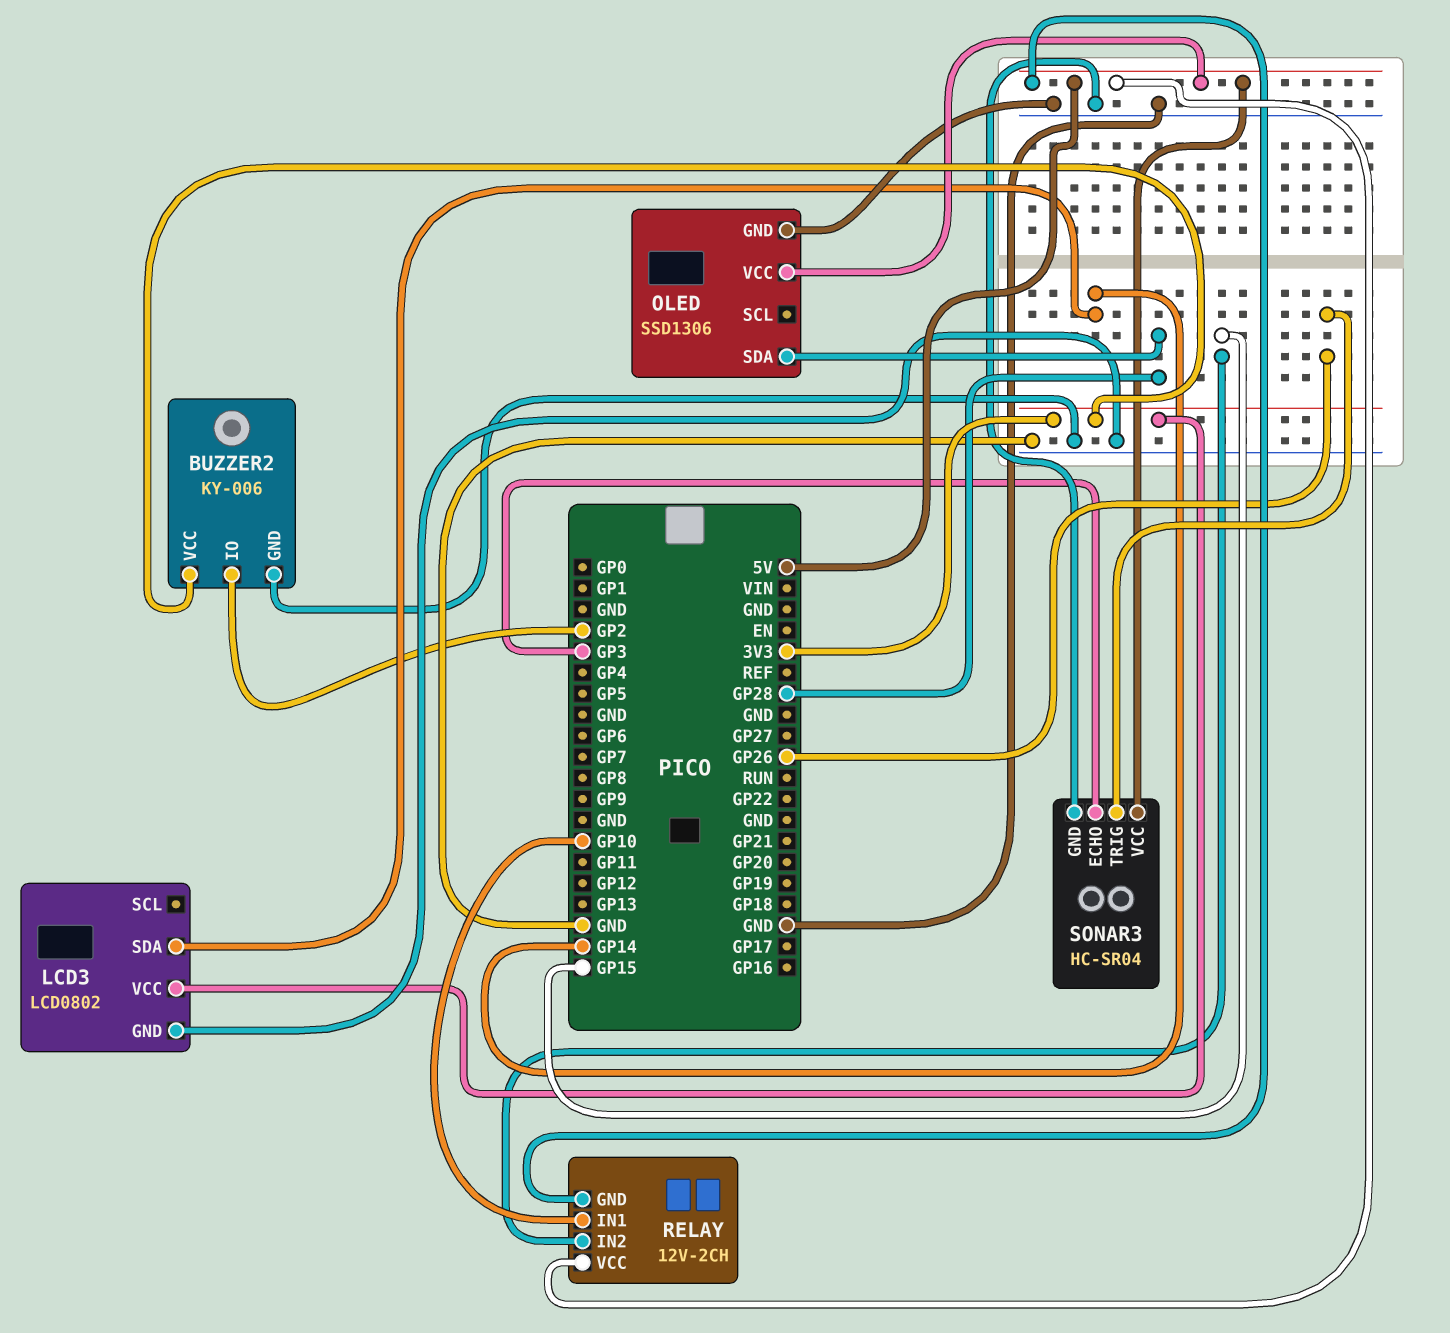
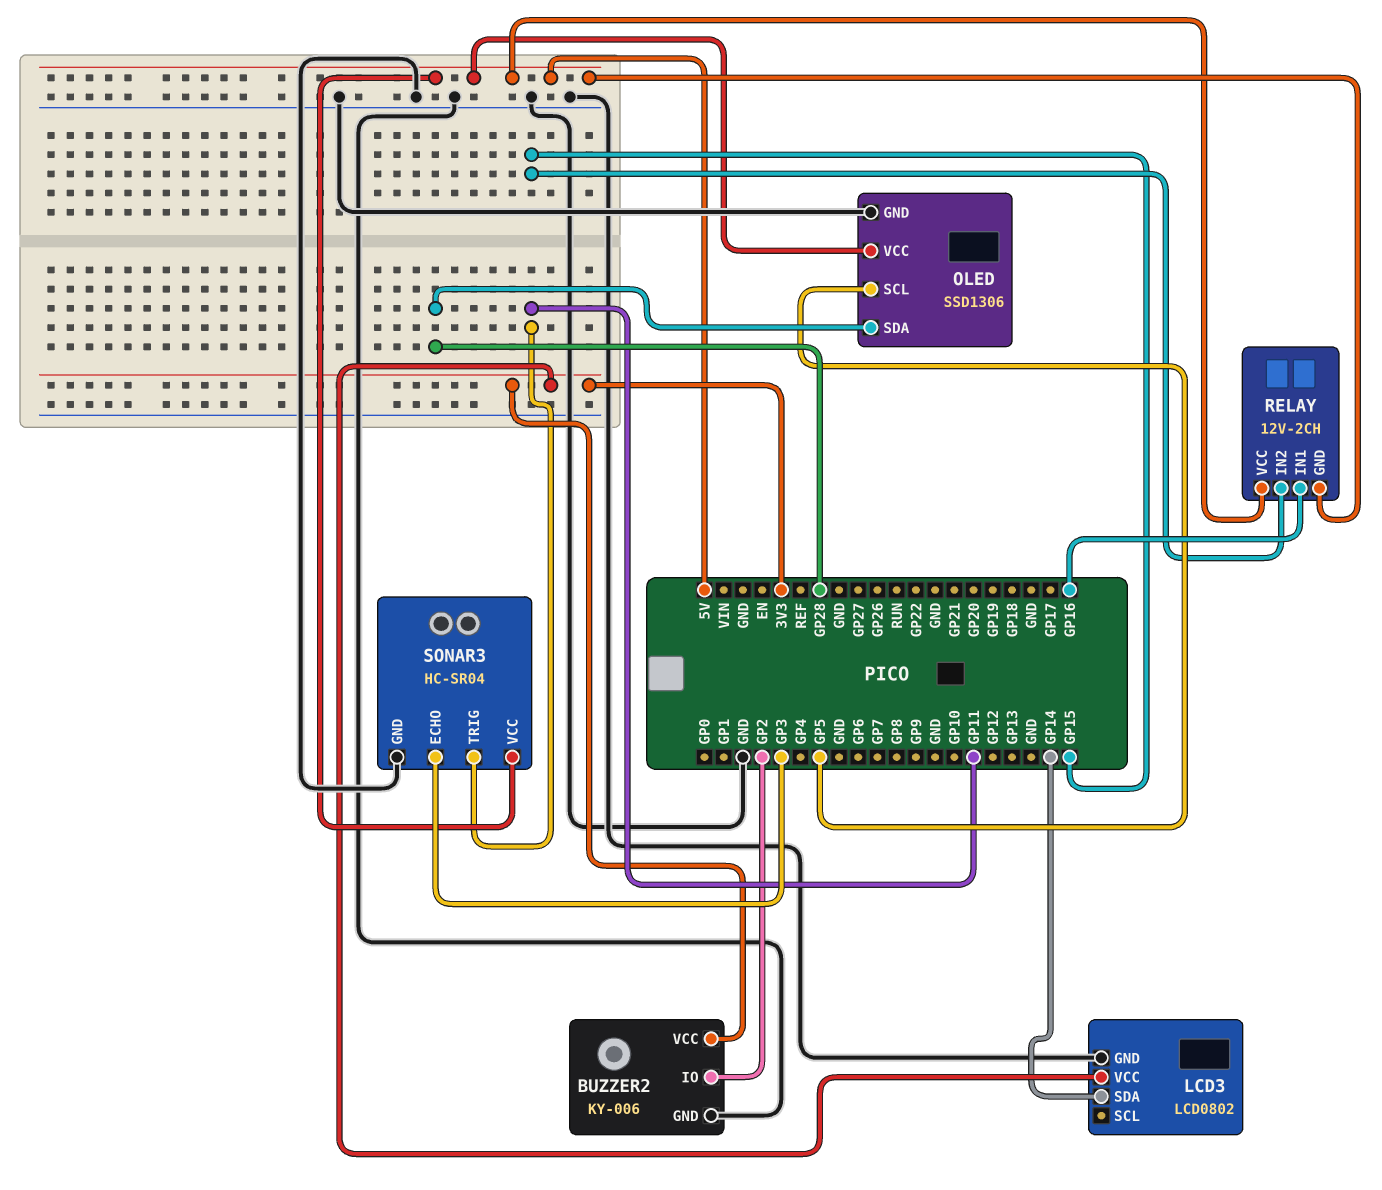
OLED pin SCL: none -> GP5
RELAY pin IN1: GP10 -> GP16
SONAR3 pin TRIG: GP26 -> GP11

